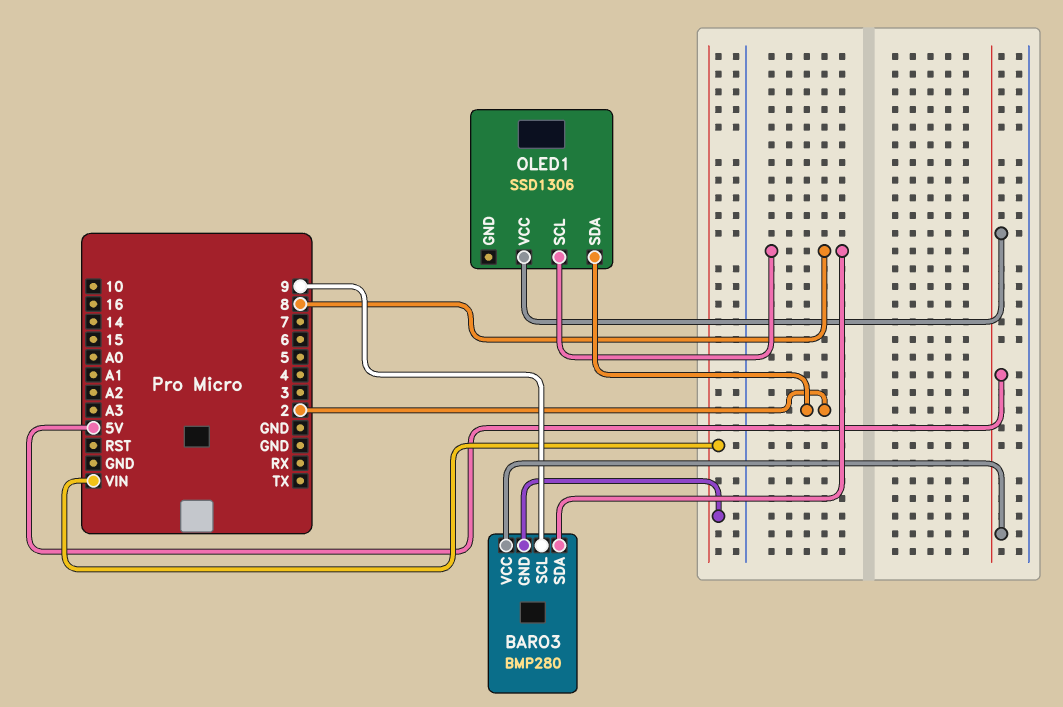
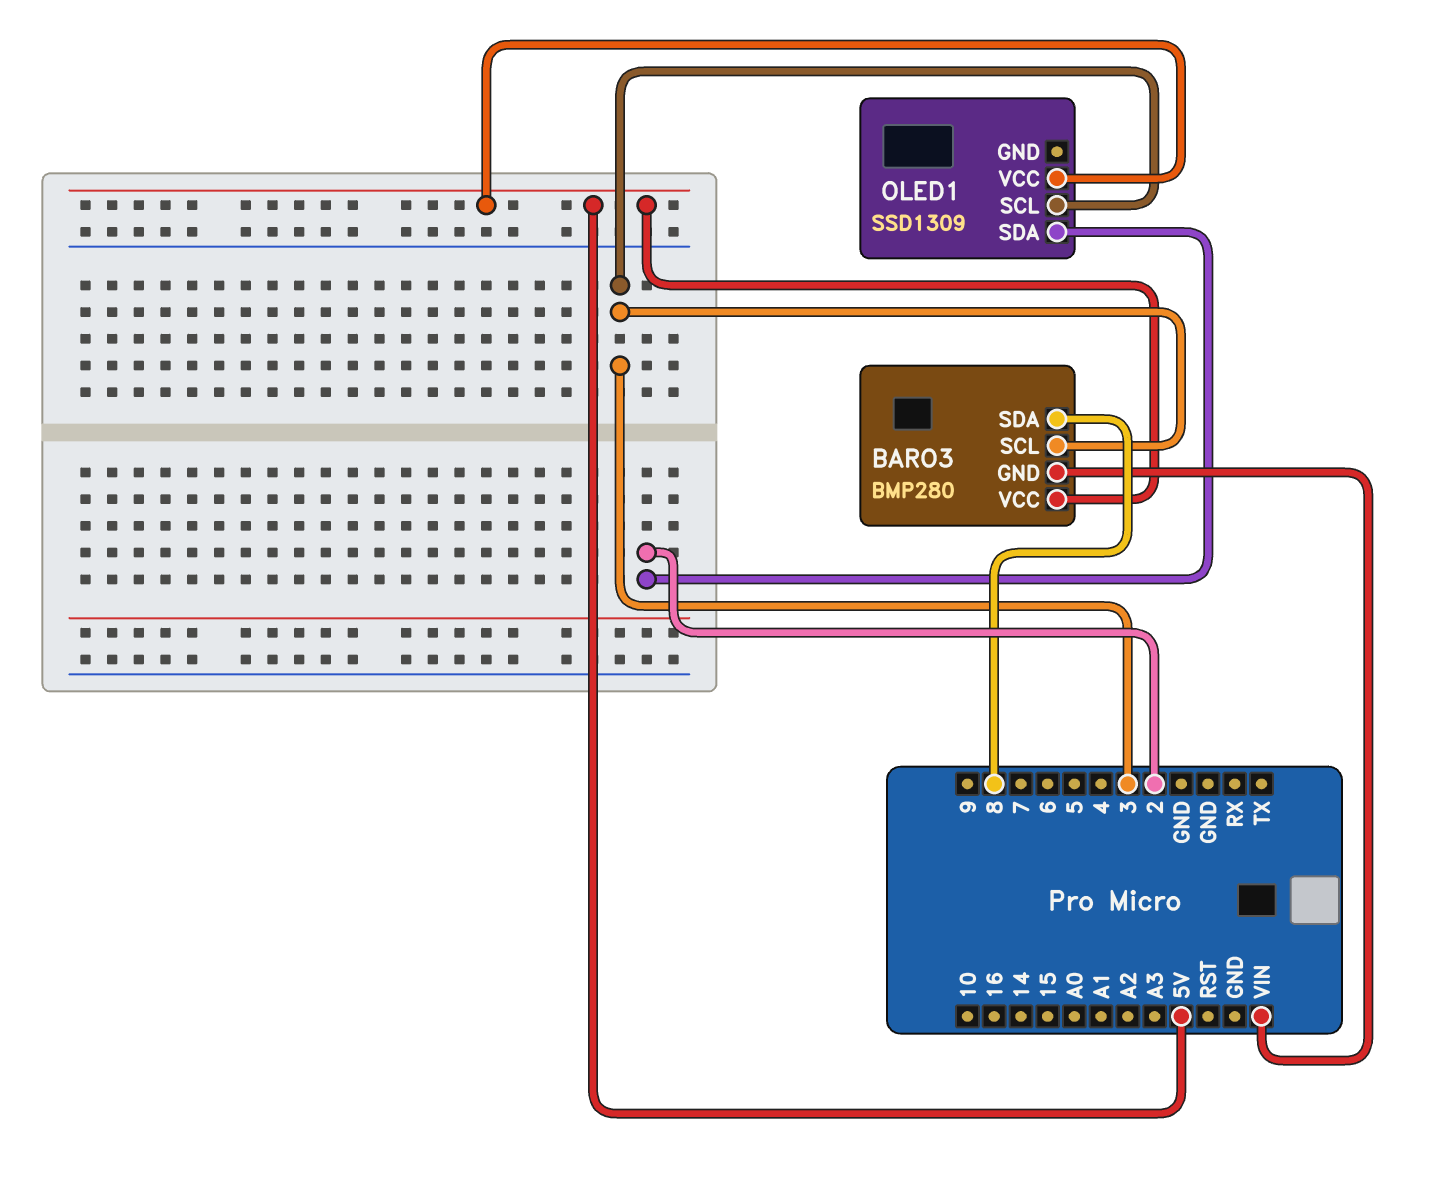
BARO3 pin SCL: 9 -> 3
OLED1: SSD1306 -> SSD1309
OLED1 pin SCL: 8 -> 3

